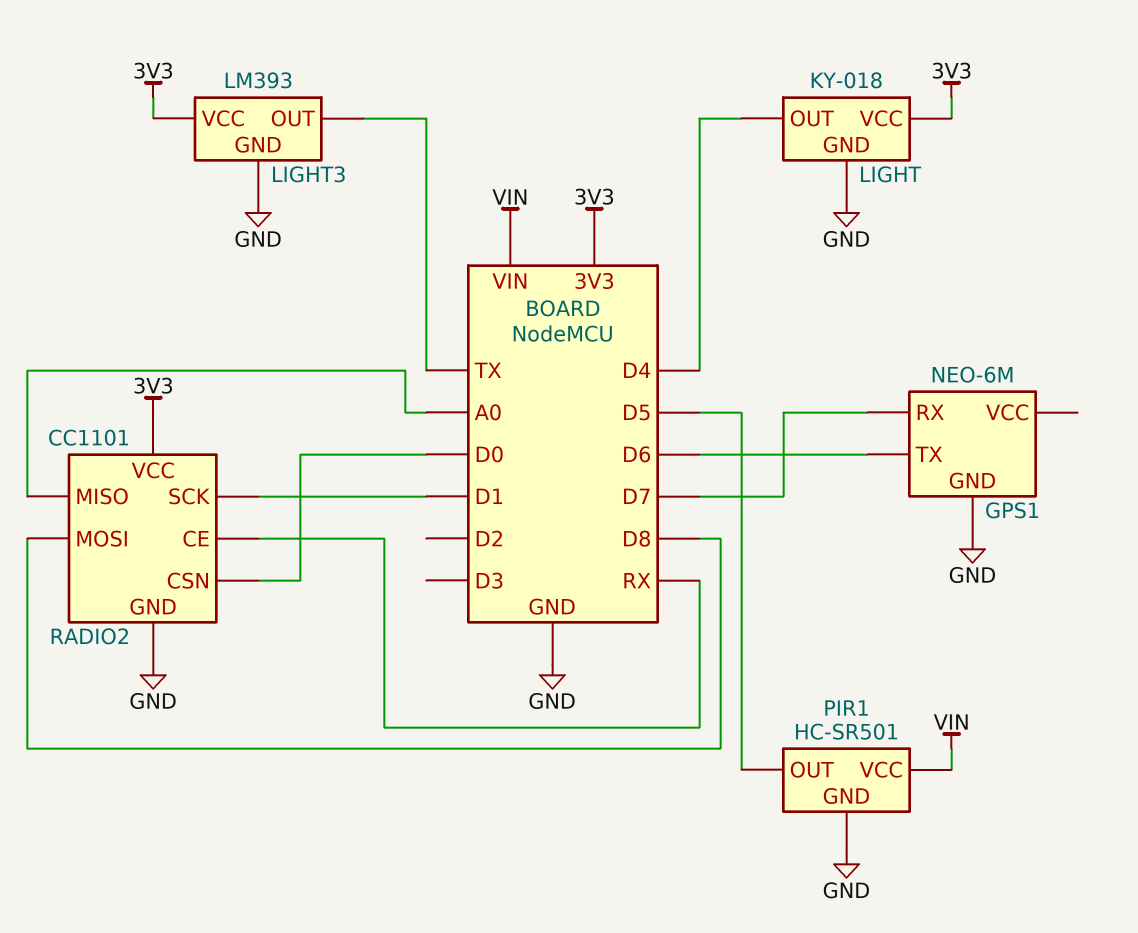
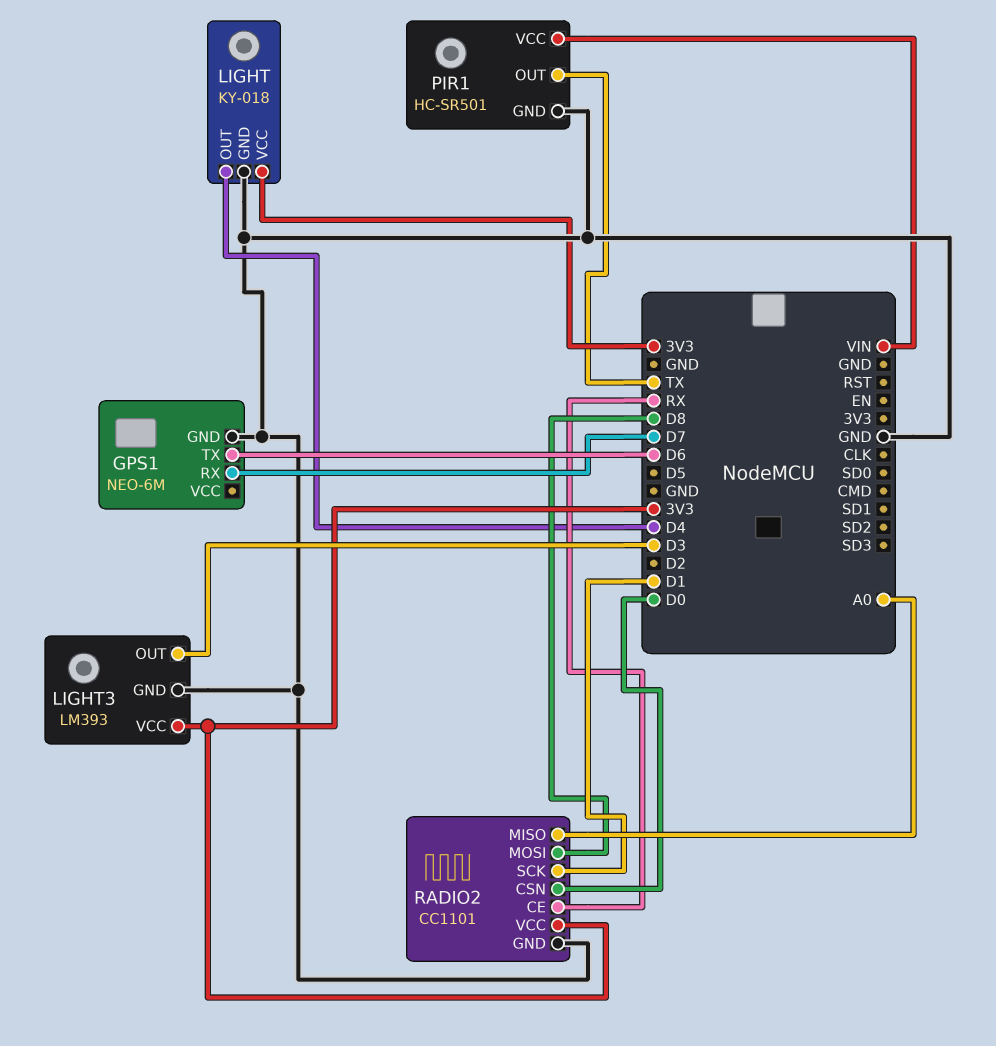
LIGHT3 pin OUT: TX -> D3
PIR1 pin OUT: D5 -> TX

